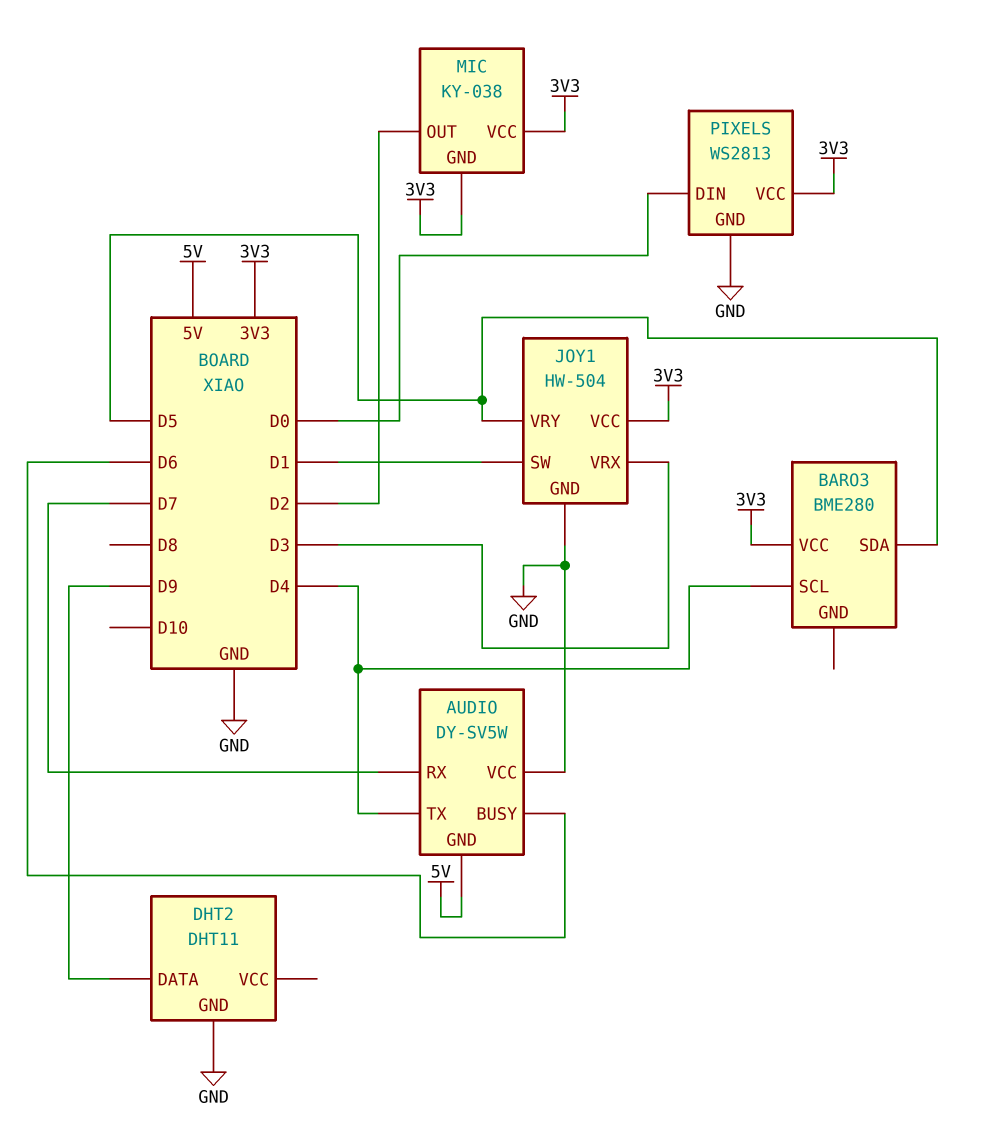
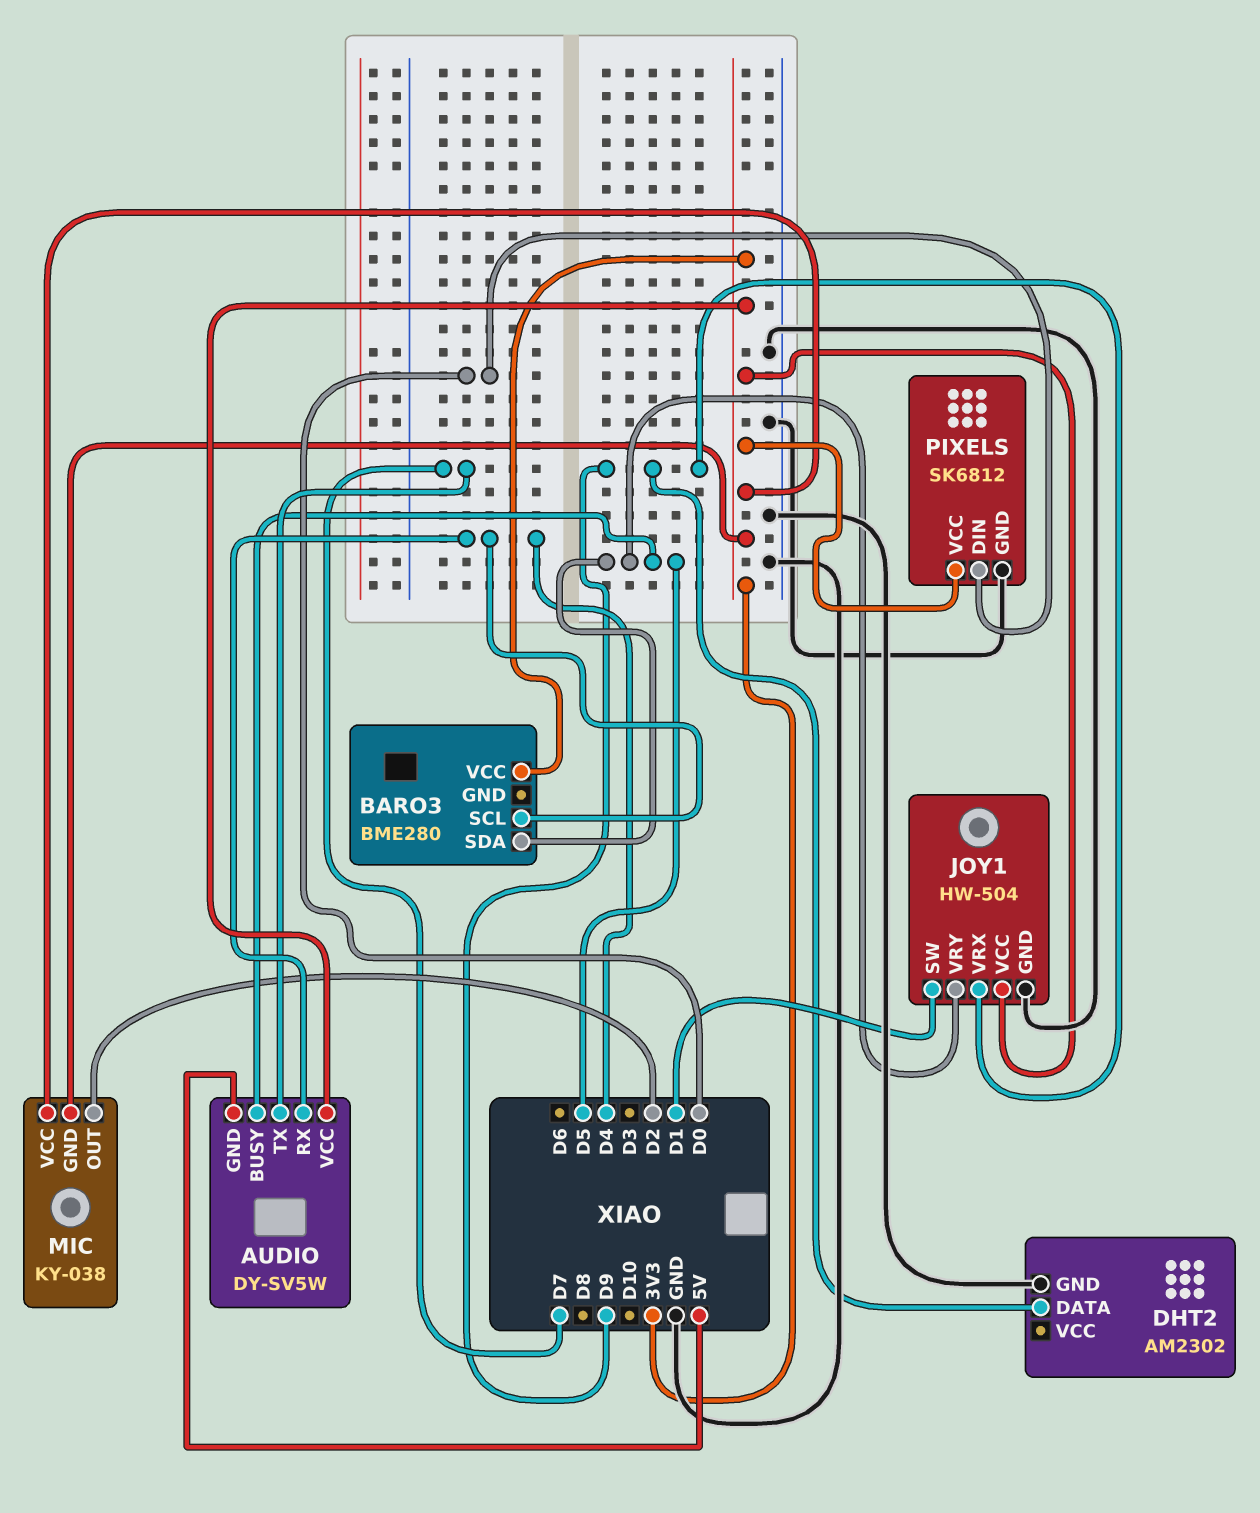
AUDIO pin BUSY: D6 -> D5
AUDIO pin RX: D7 -> D4
AUDIO pin TX: D4 -> D7
AUDIO pin VCC: GND -> 3V3
DHT2: DHT11 -> AM2302
JOY1 pin VRX: D3 -> D9
PIXELS: WS2813 -> SK6812

